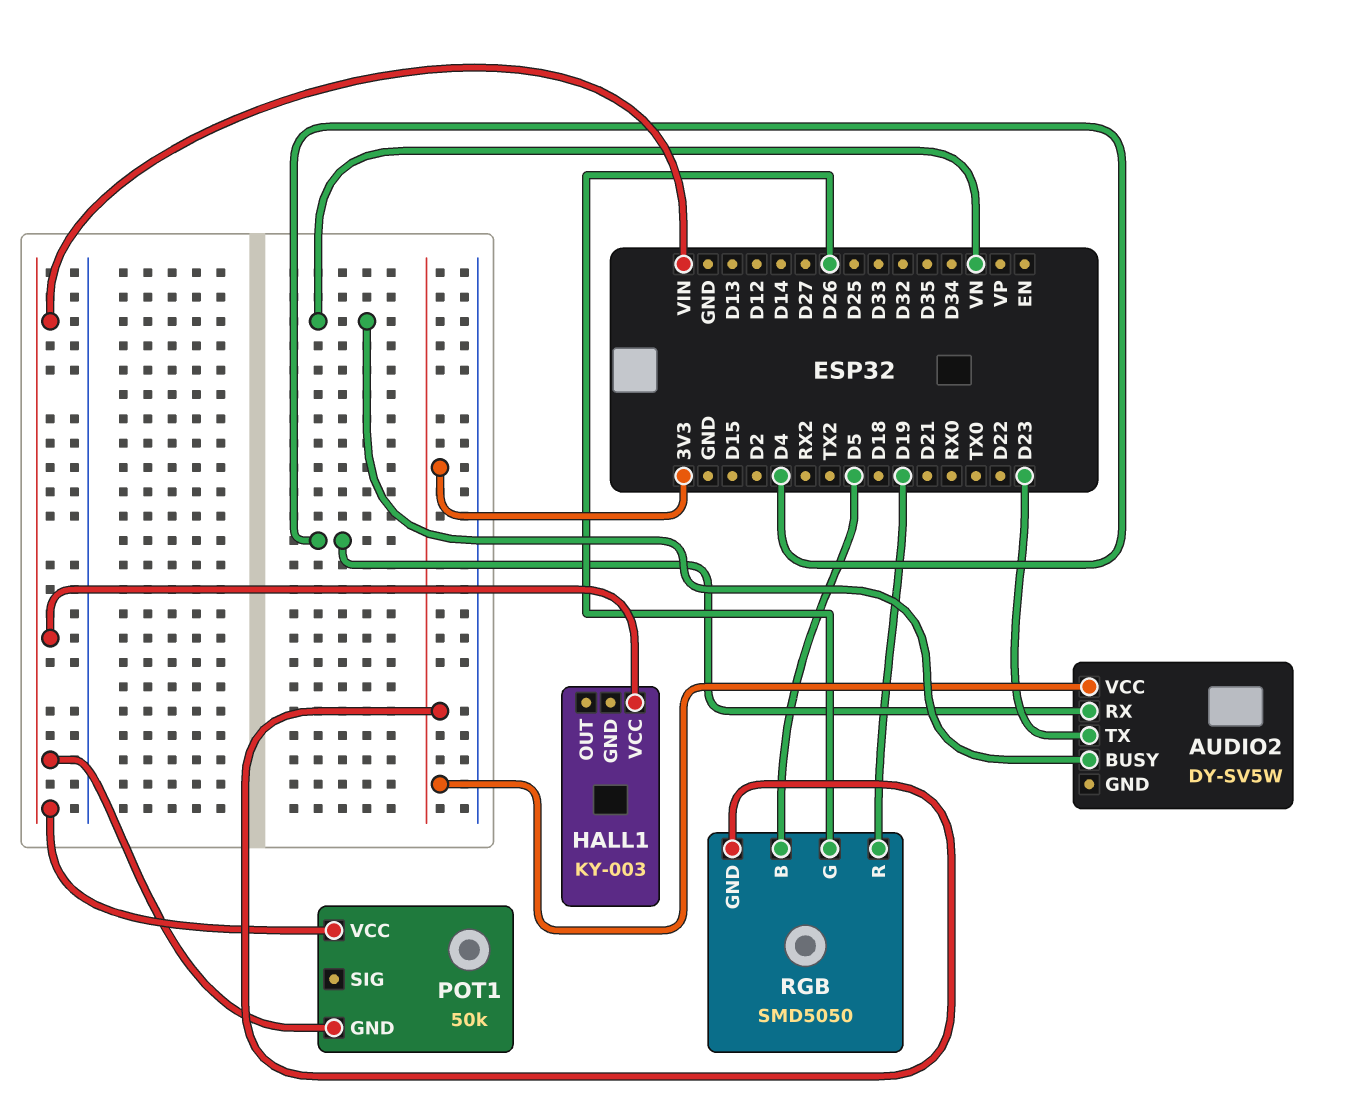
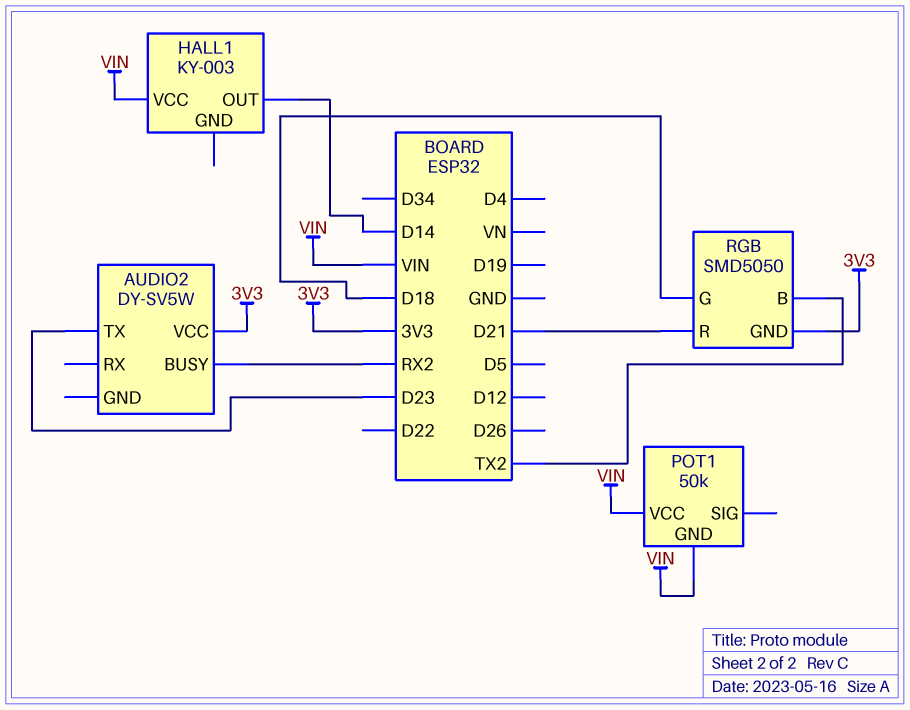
AUDIO2 pin BUSY: VN -> RX2
AUDIO2 pin RX: D4 -> none
HALL1 pin OUT: none -> D14
RGB pin B: D5 -> TX2
RGB pin G: D26 -> D18
RGB pin R: D19 -> D21

